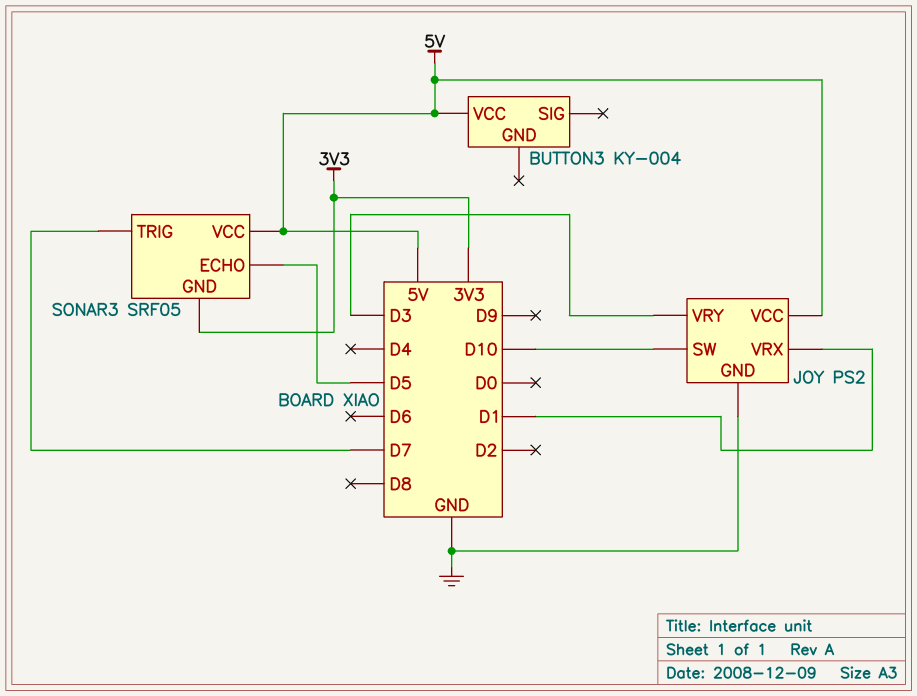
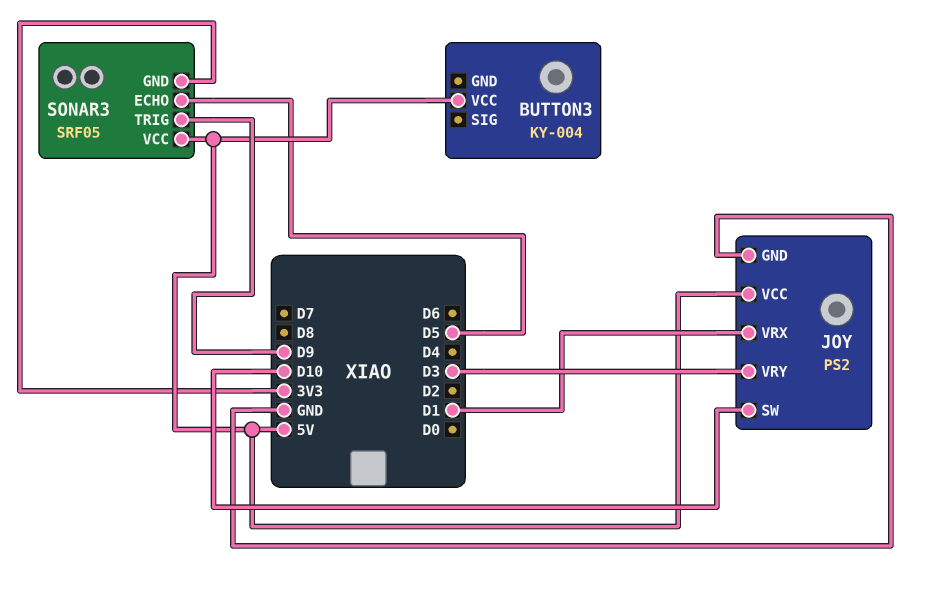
SONAR3 pin TRIG: D7 -> D9

